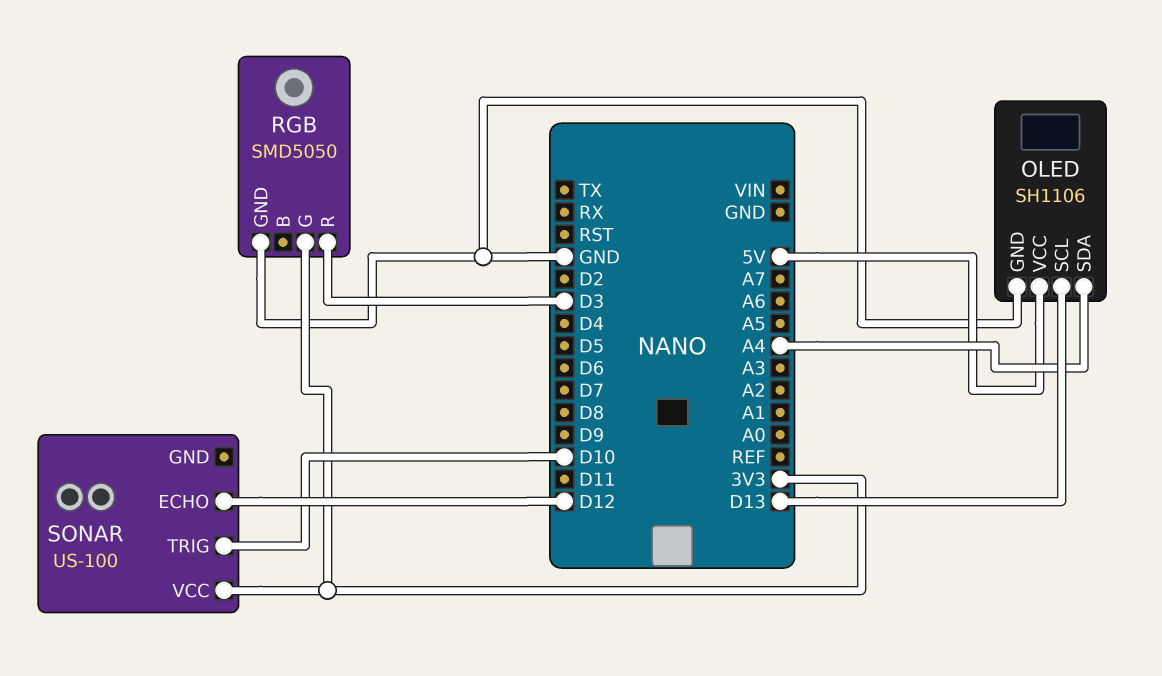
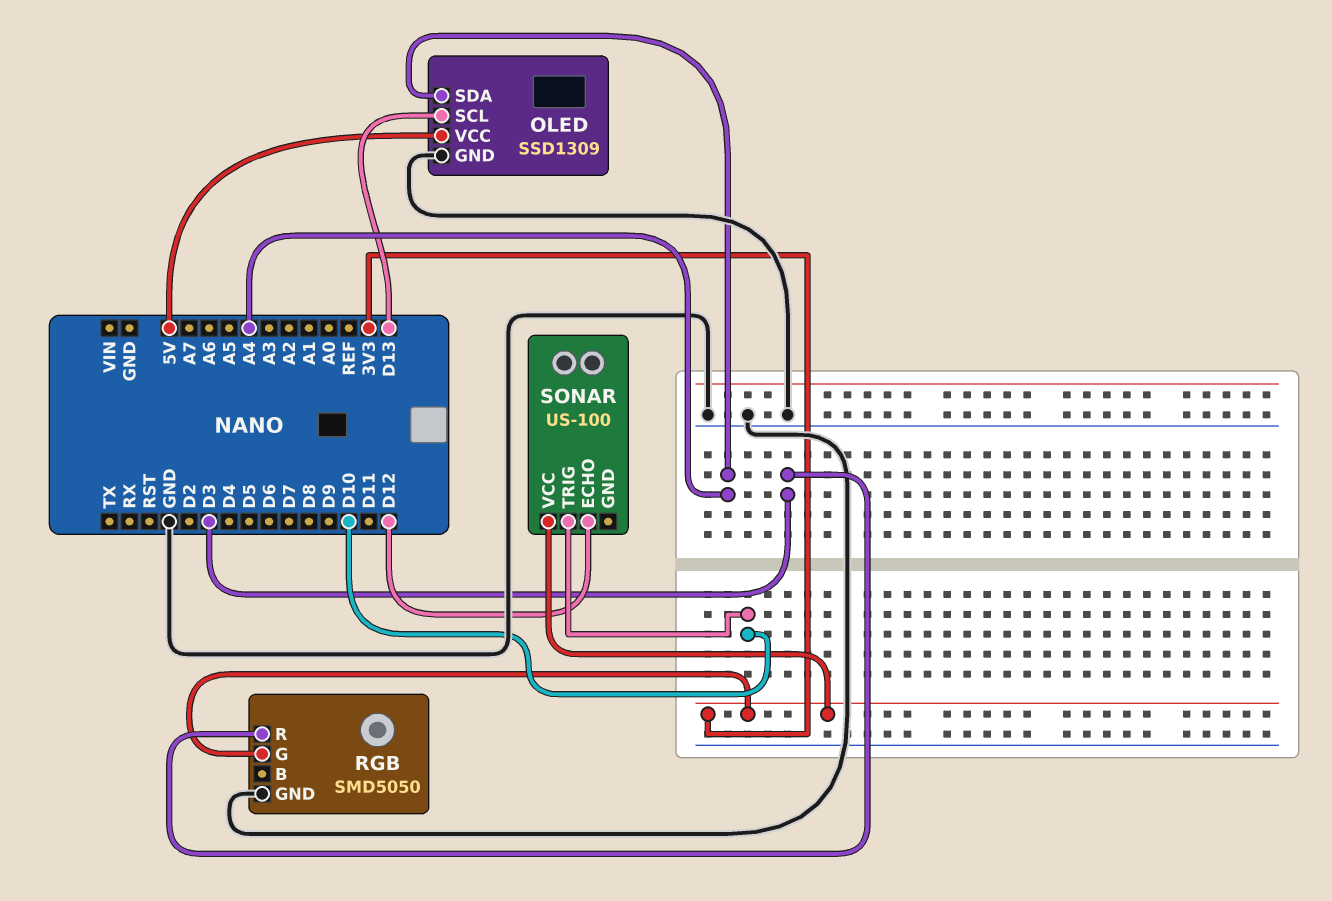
OLED: SH1106 -> SSD1309

